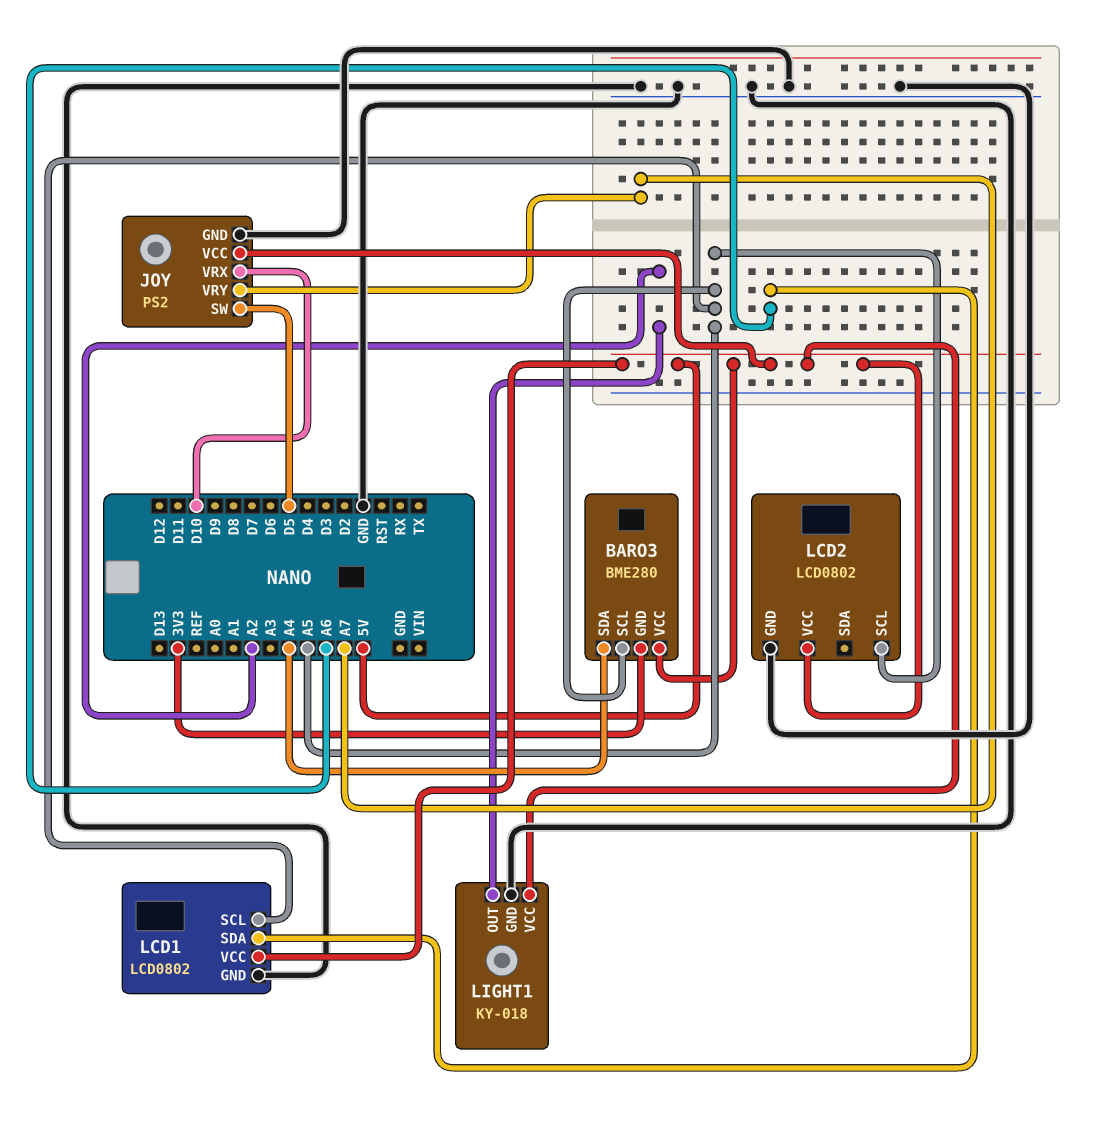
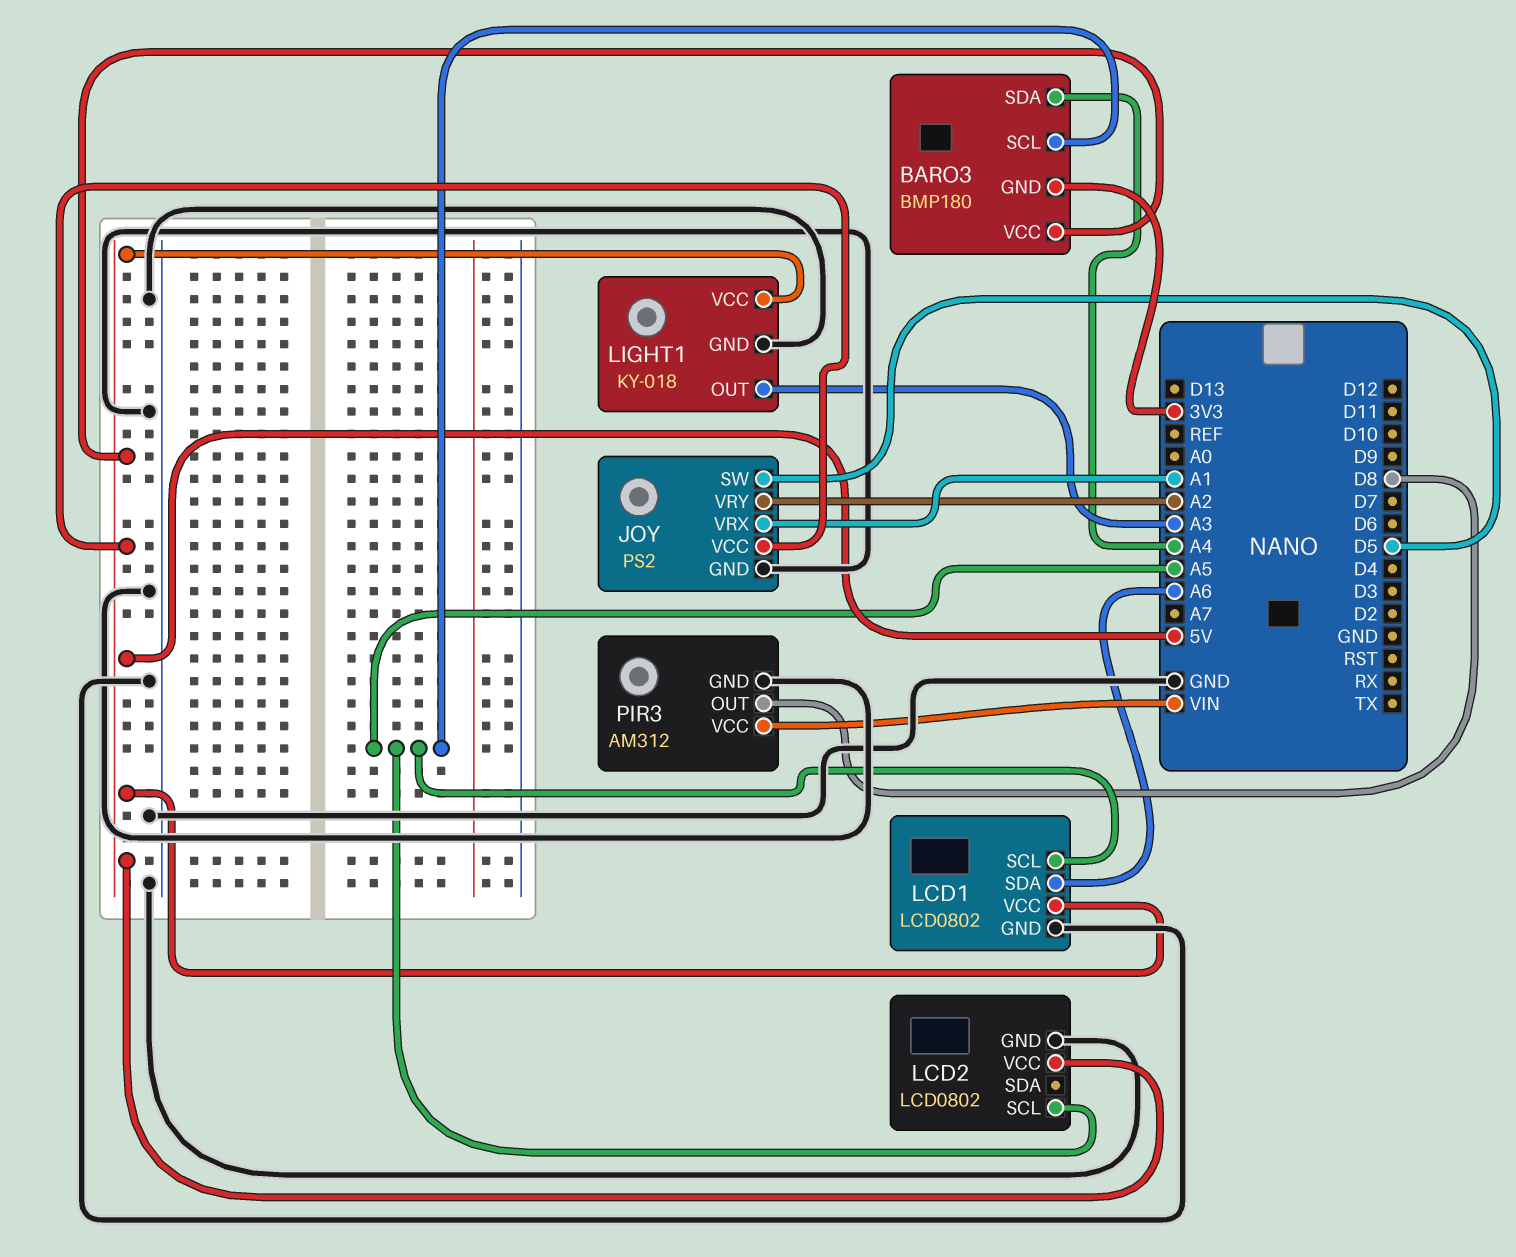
BARO3: BME280 -> BMP180
JOY pin VRX: D10 -> A1
JOY pin VRY: A7 -> A2
LIGHT1 pin OUT: A2 -> A3
PIR3: none -> AM312
PIR3 pin GND: none -> GND
PIR3 pin OUT: none -> D8
PIR3 pin VCC: none -> VIN

